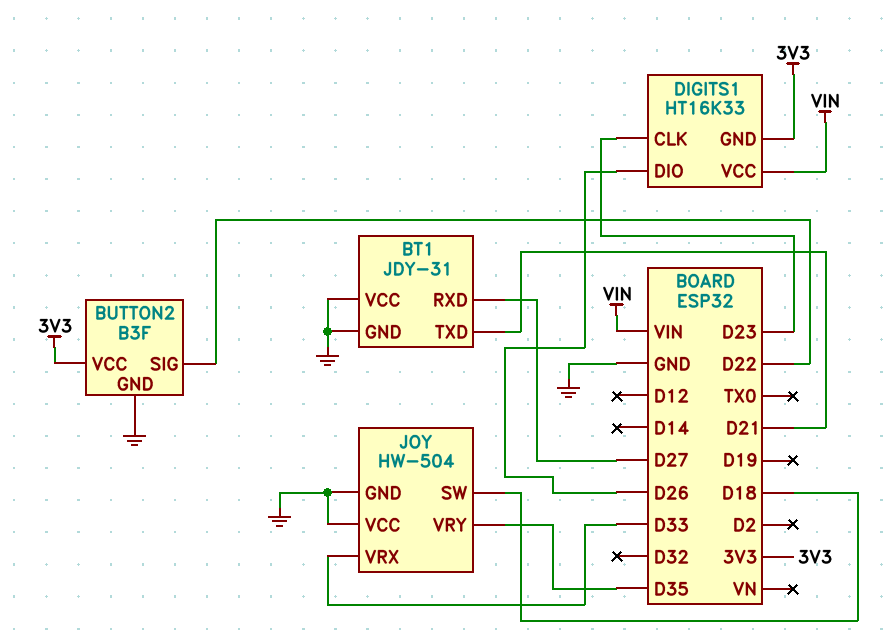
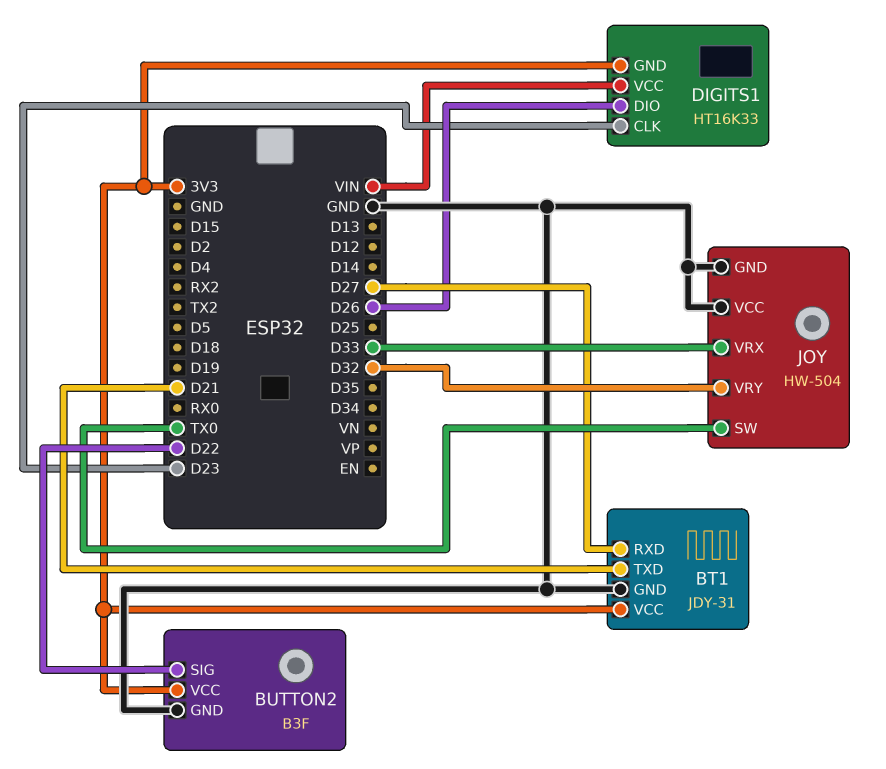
BT1 pin VCC: GND -> 3V3
JOY pin SW: D18 -> TX0
JOY pin VRY: D35 -> D32

